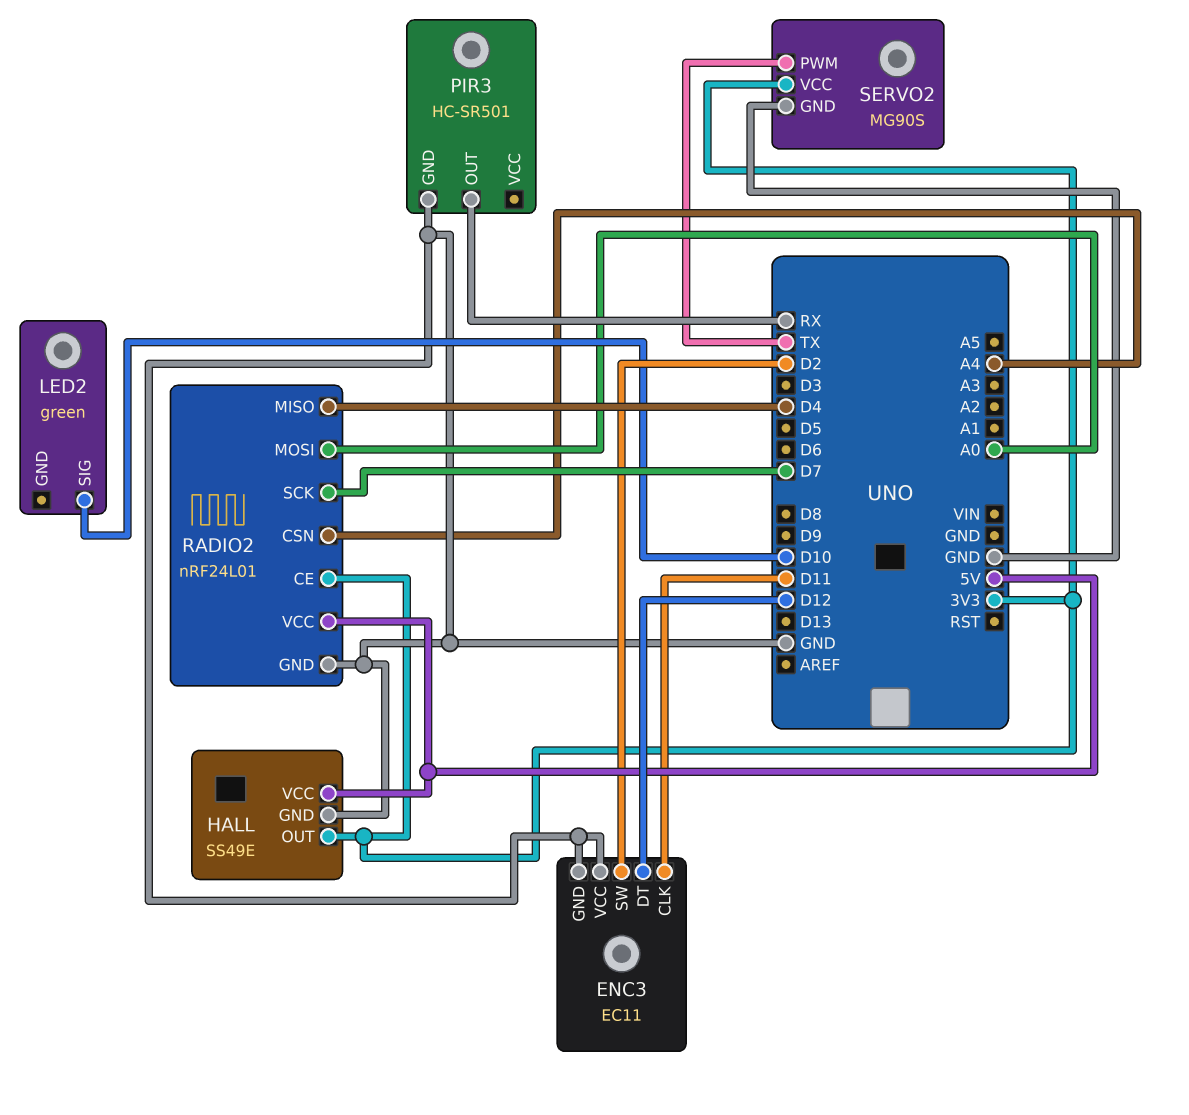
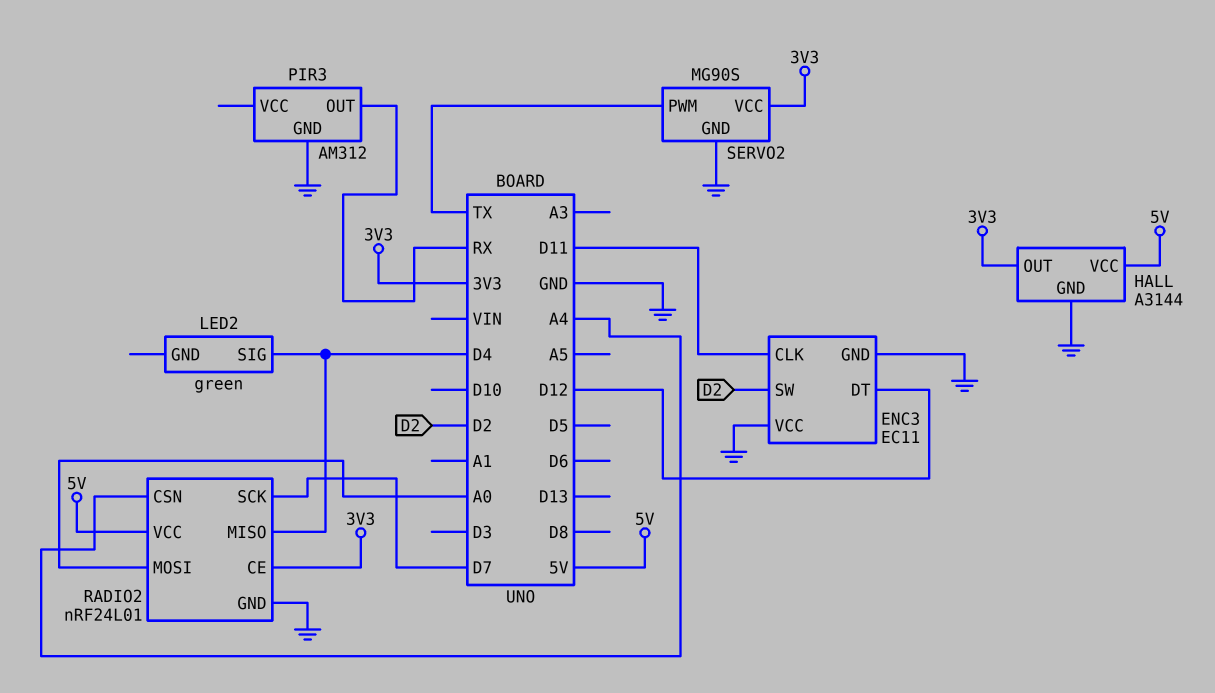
HALL: SS49E -> A3144
LED2 pin SIG: D10 -> D4
PIR3: HC-SR501 -> AM312

